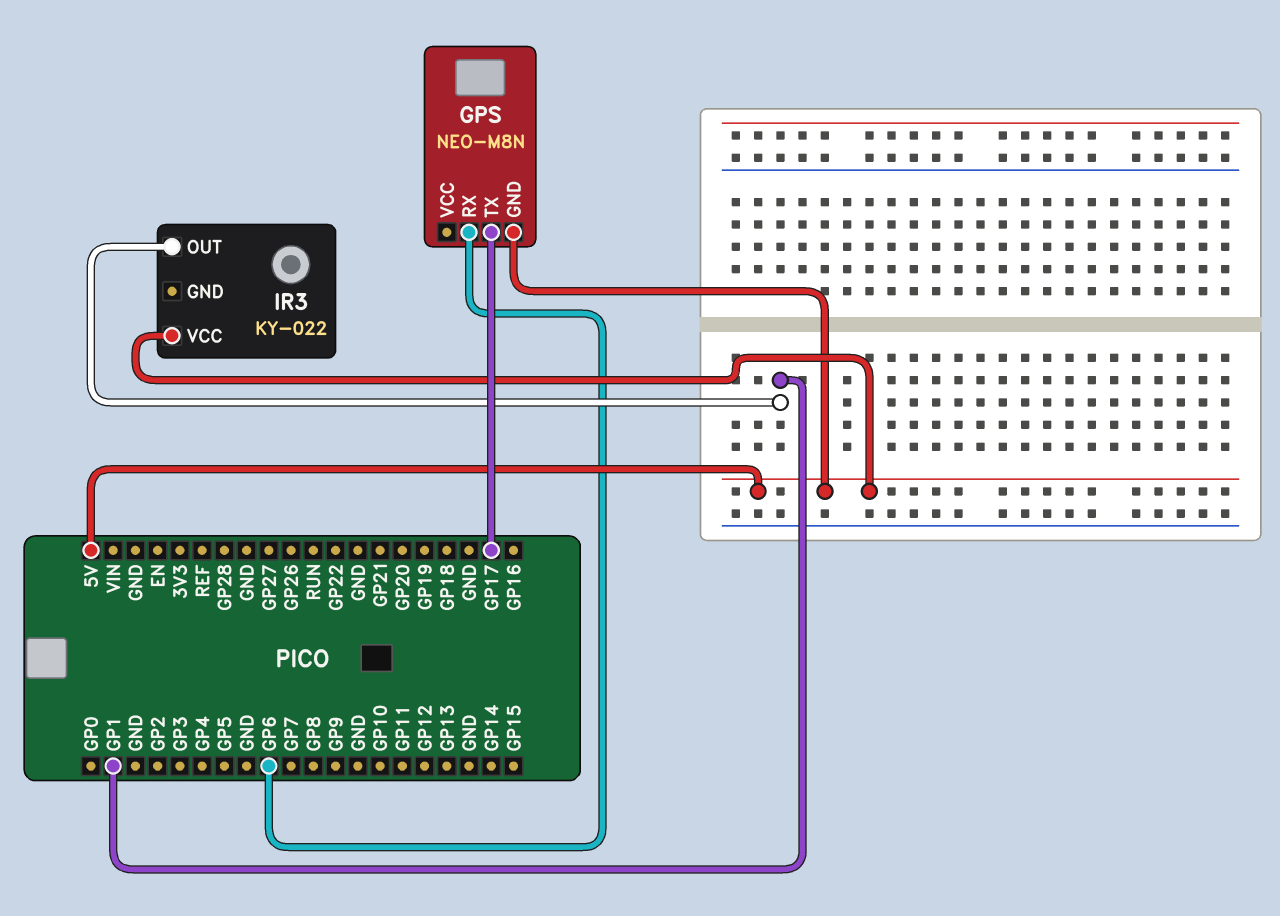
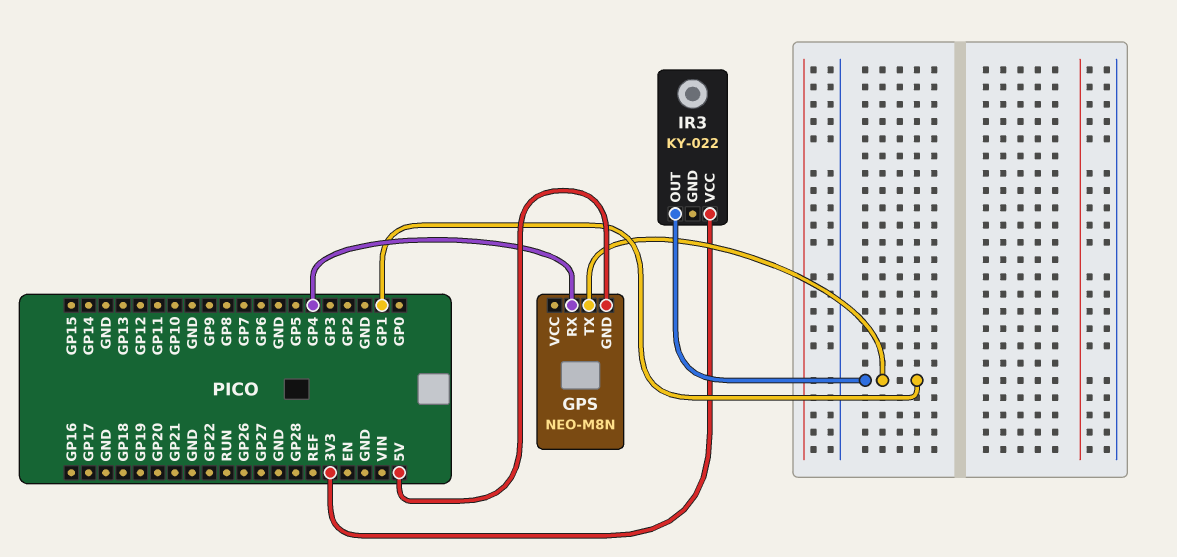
GPS pin RX: GP6 -> GP4
GPS pin TX: GP17 -> GP1
IR3 pin VCC: 5V -> 3V3

